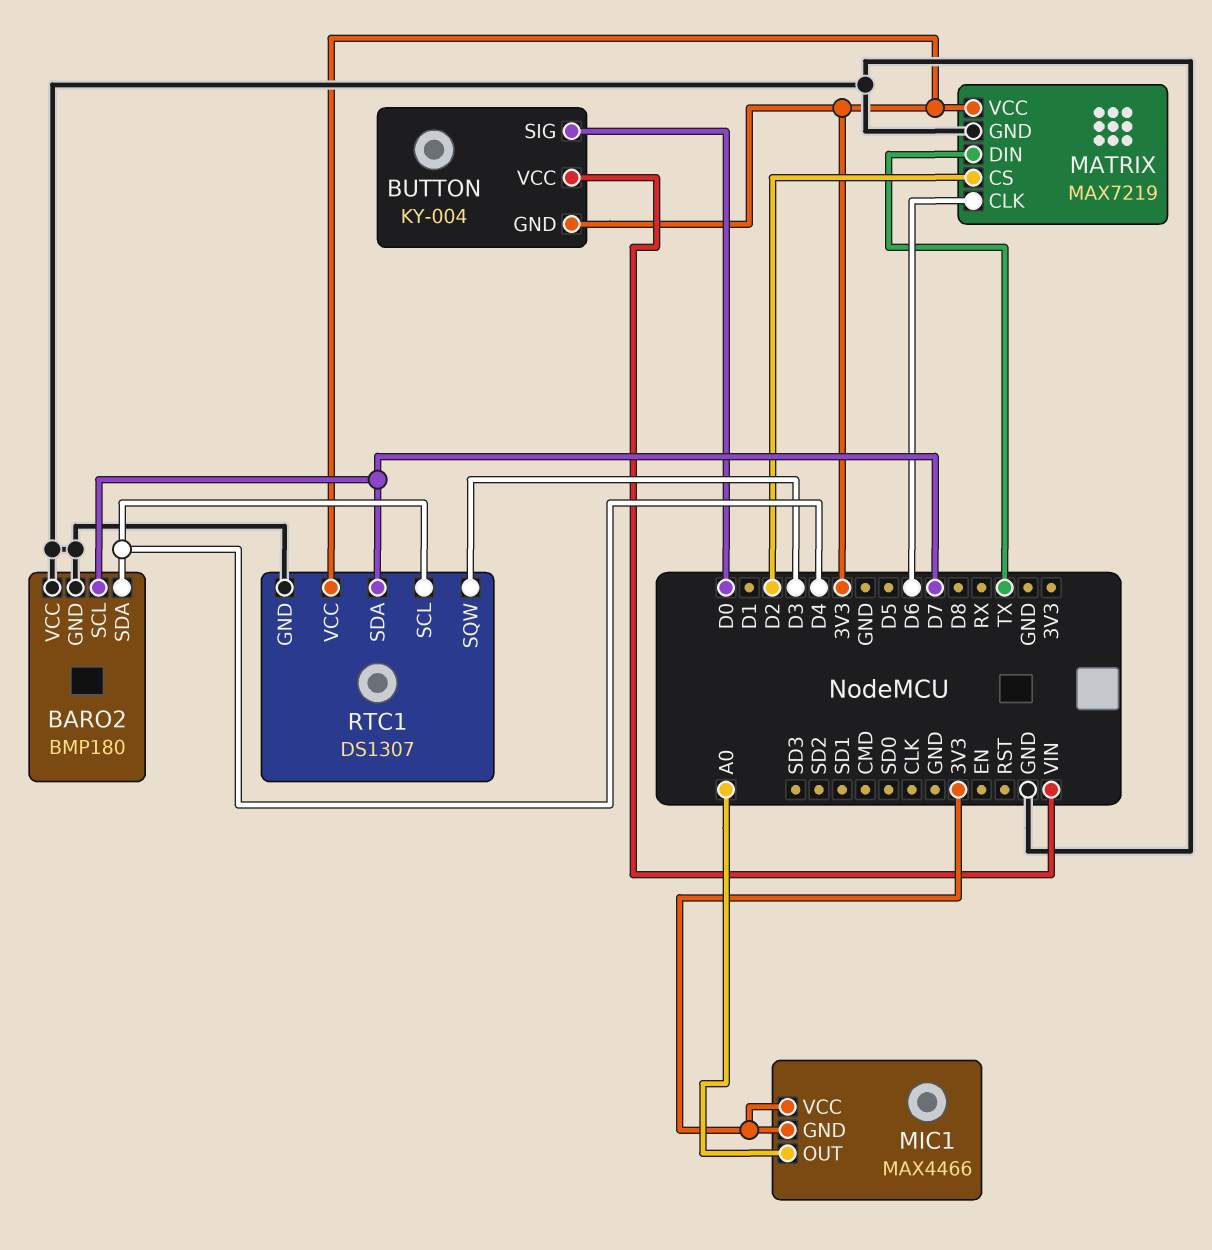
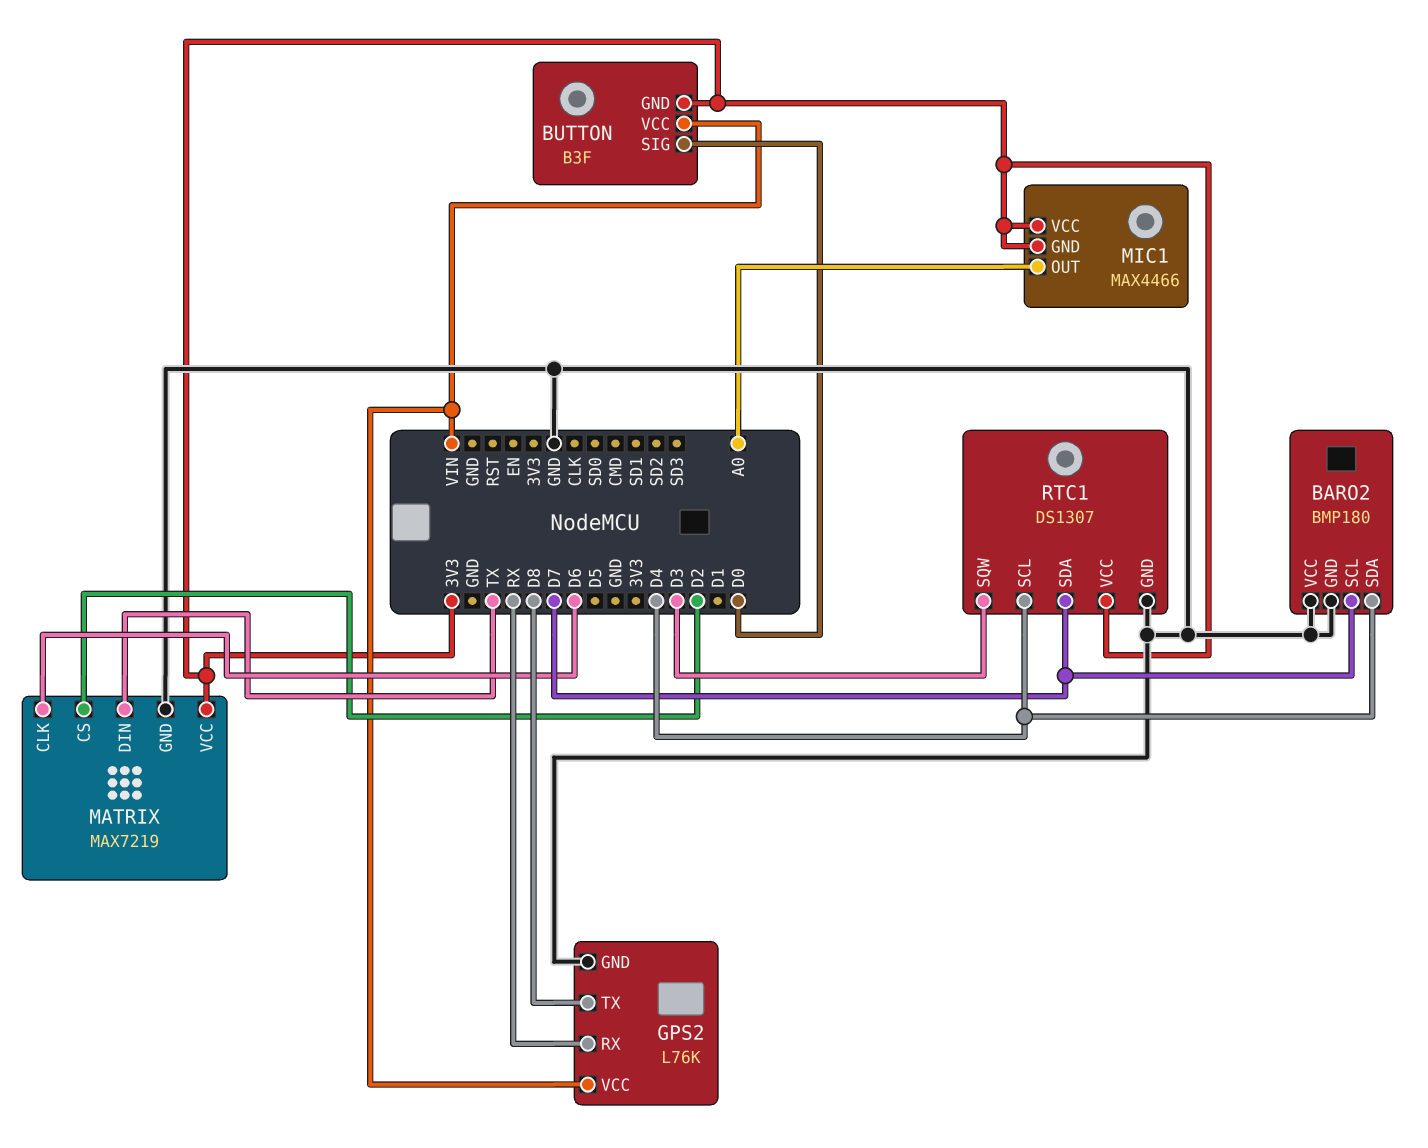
BUTTON: KY-004 -> B3F
GPS2: none -> L76K
GPS2 pin GND: none -> GND
GPS2 pin RX: none -> RX
GPS2 pin TX: none -> D8
GPS2 pin VCC: none -> VIN

